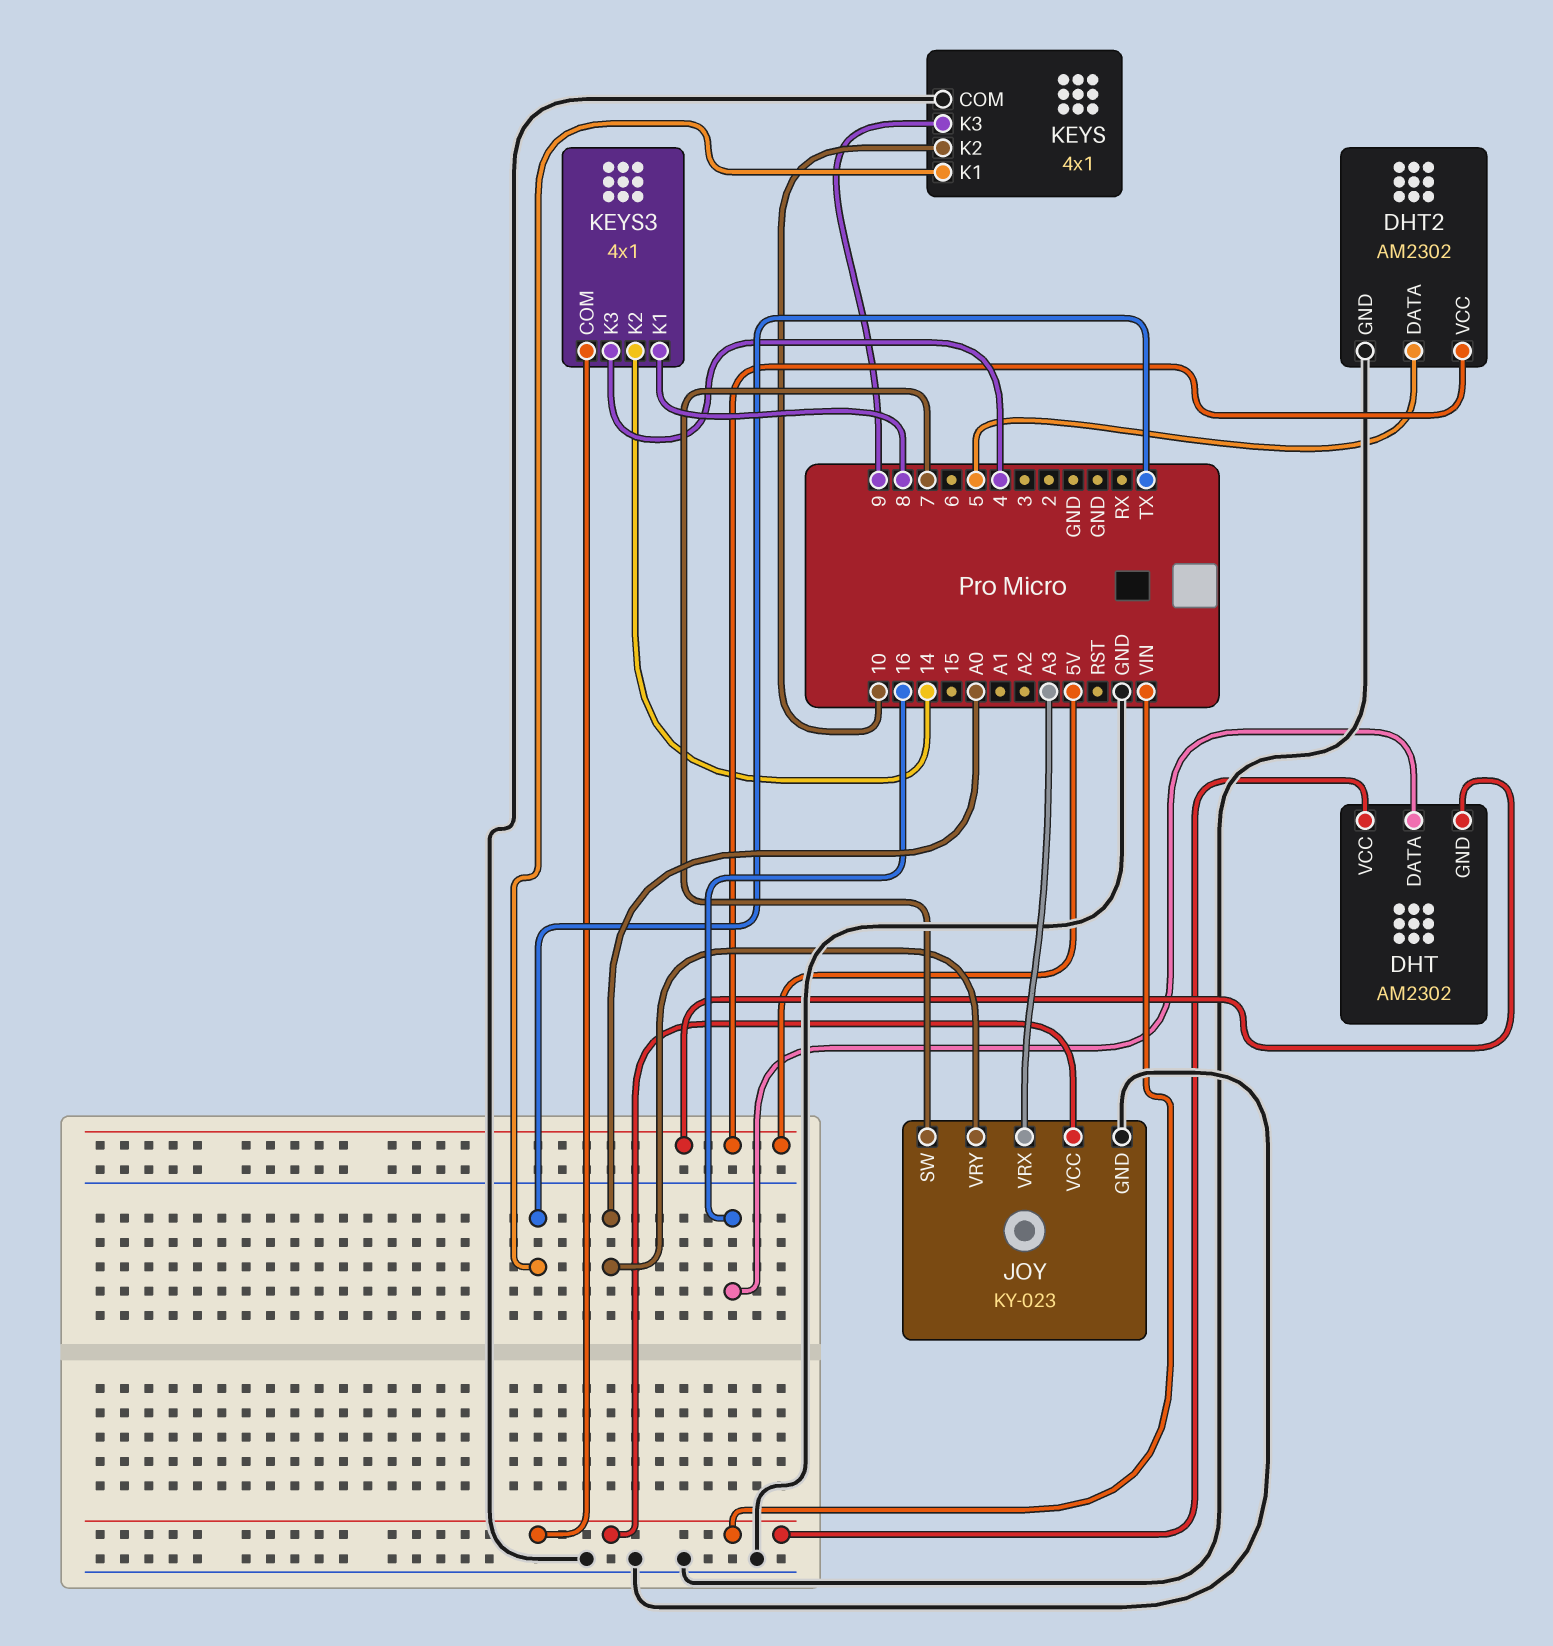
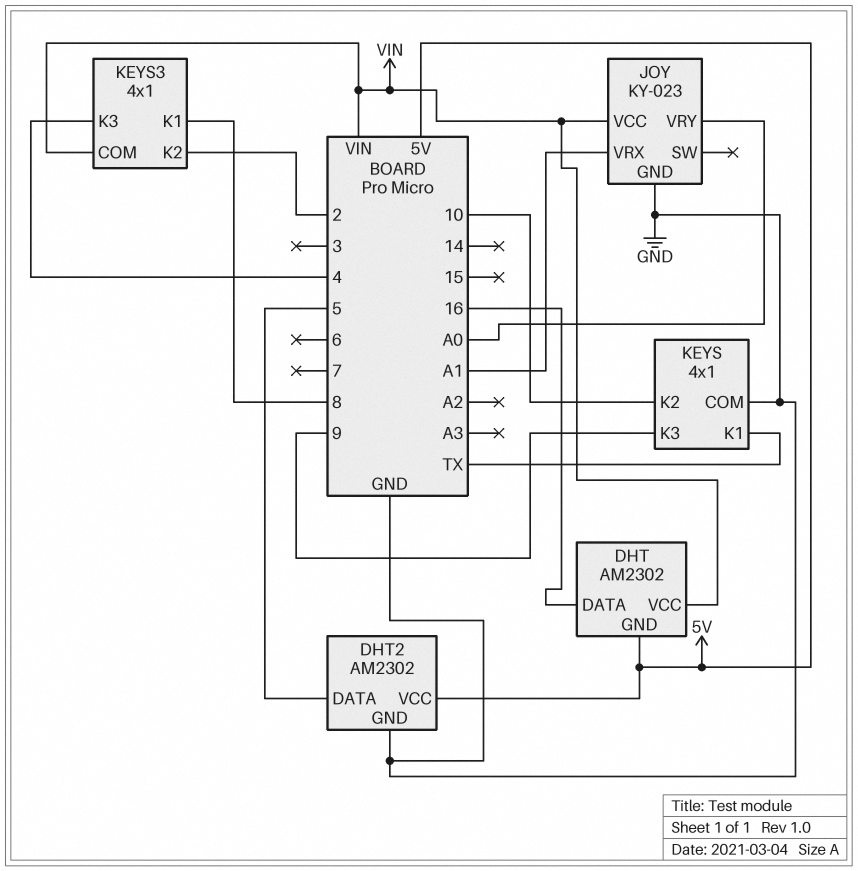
JOY pin SW: 7 -> none
JOY pin VRX: A3 -> A1
KEYS3 pin K2: 14 -> 2

